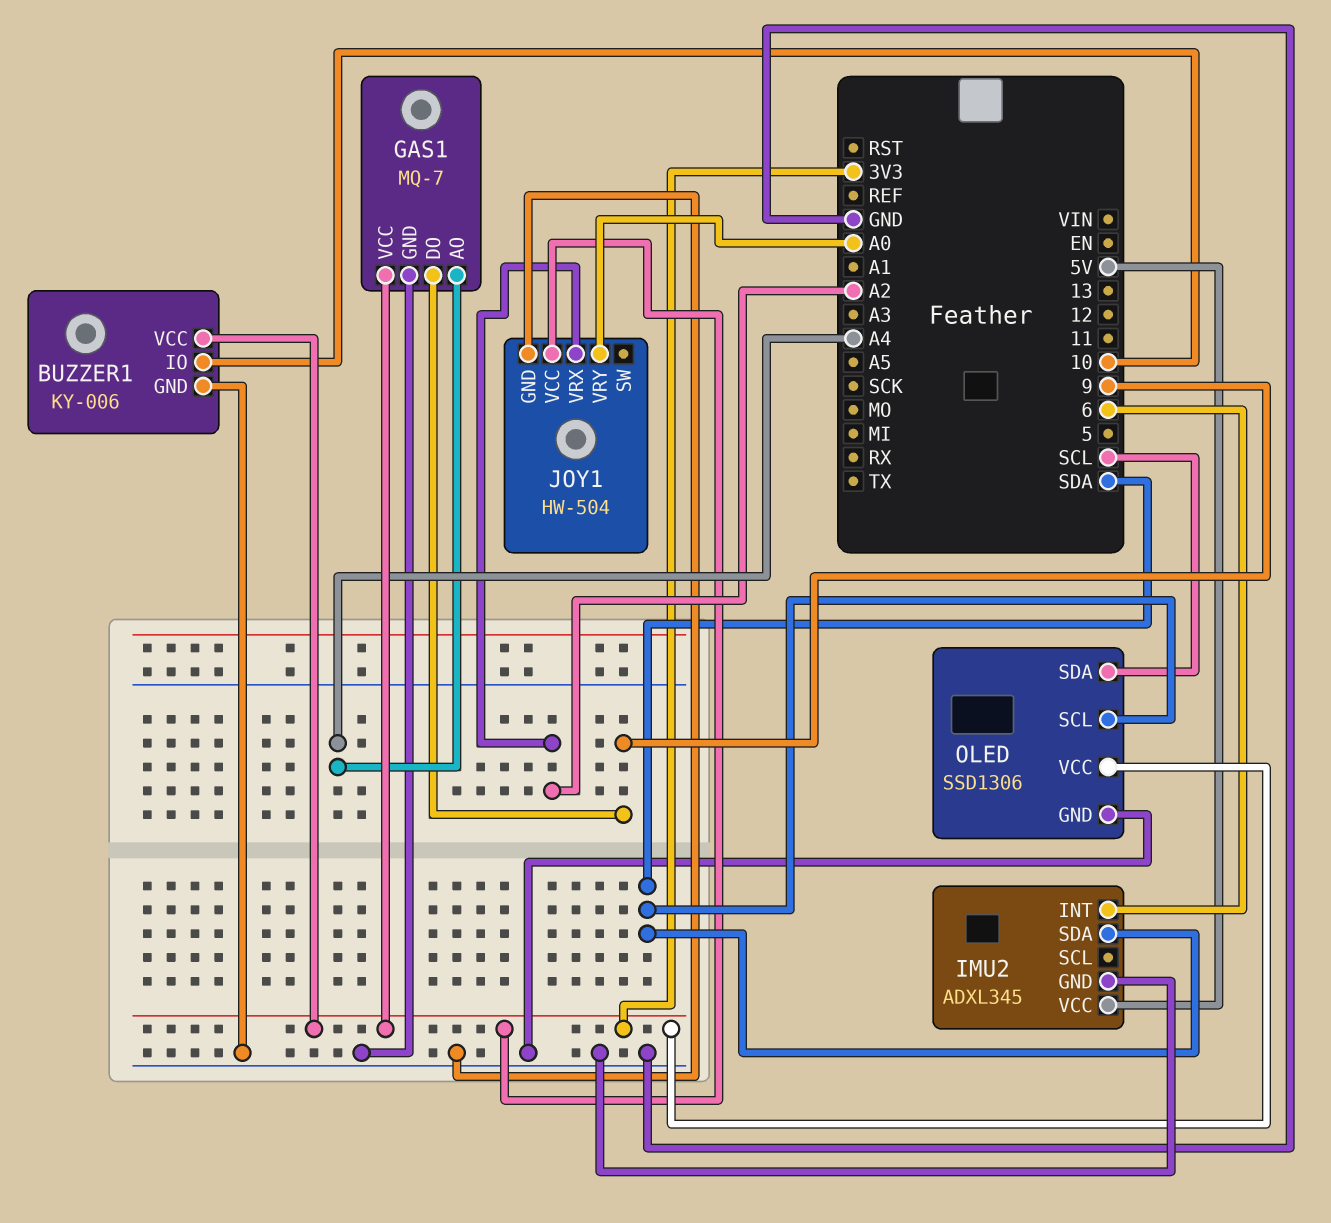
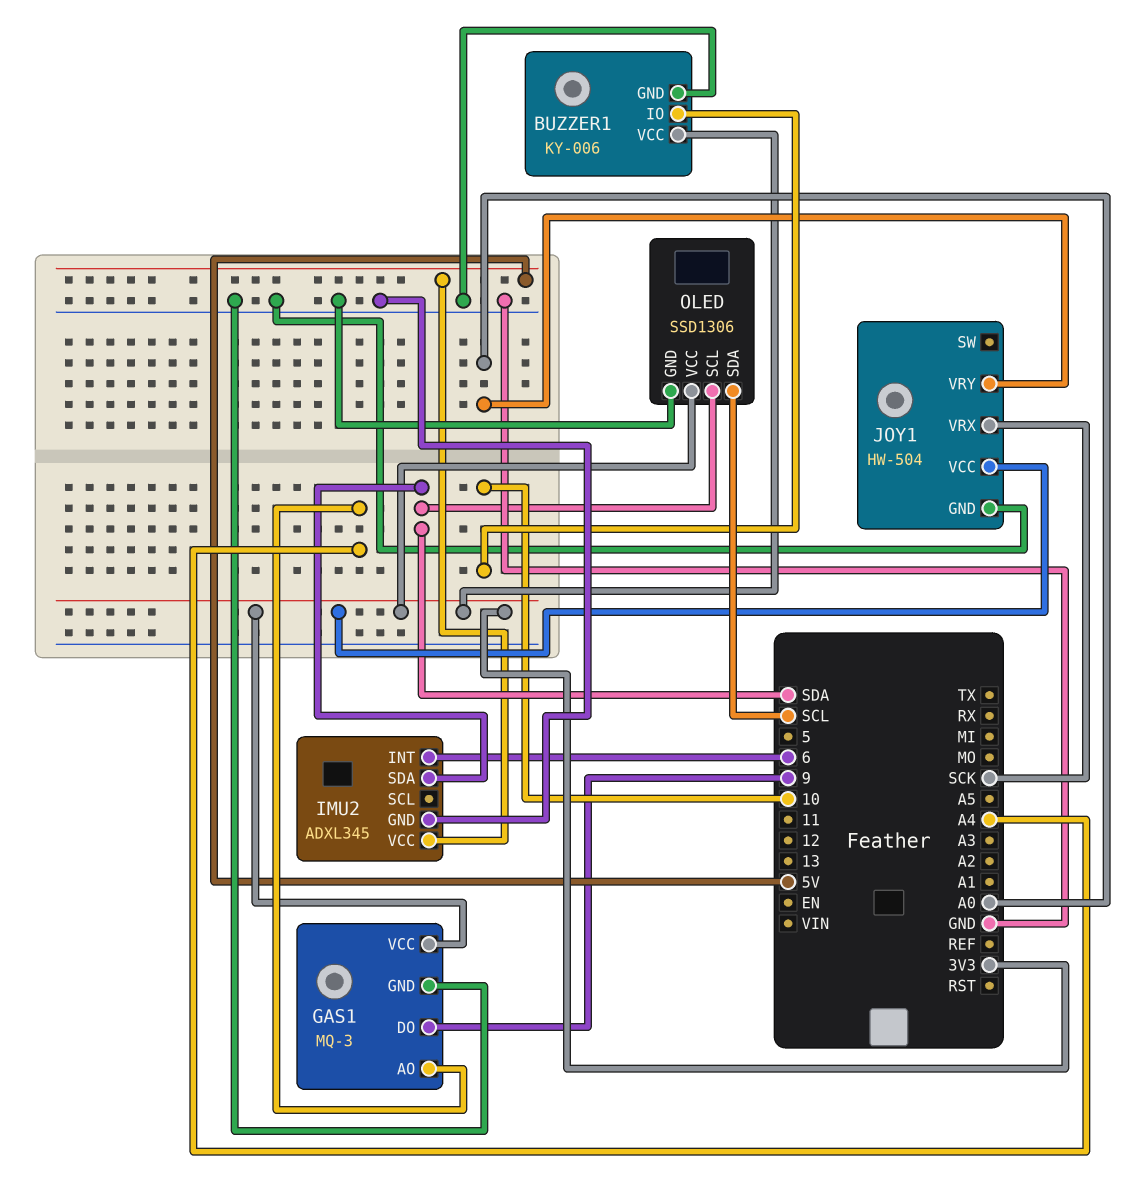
GAS1: MQ-7 -> MQ-3
JOY1 pin VRX: A2 -> SCK

